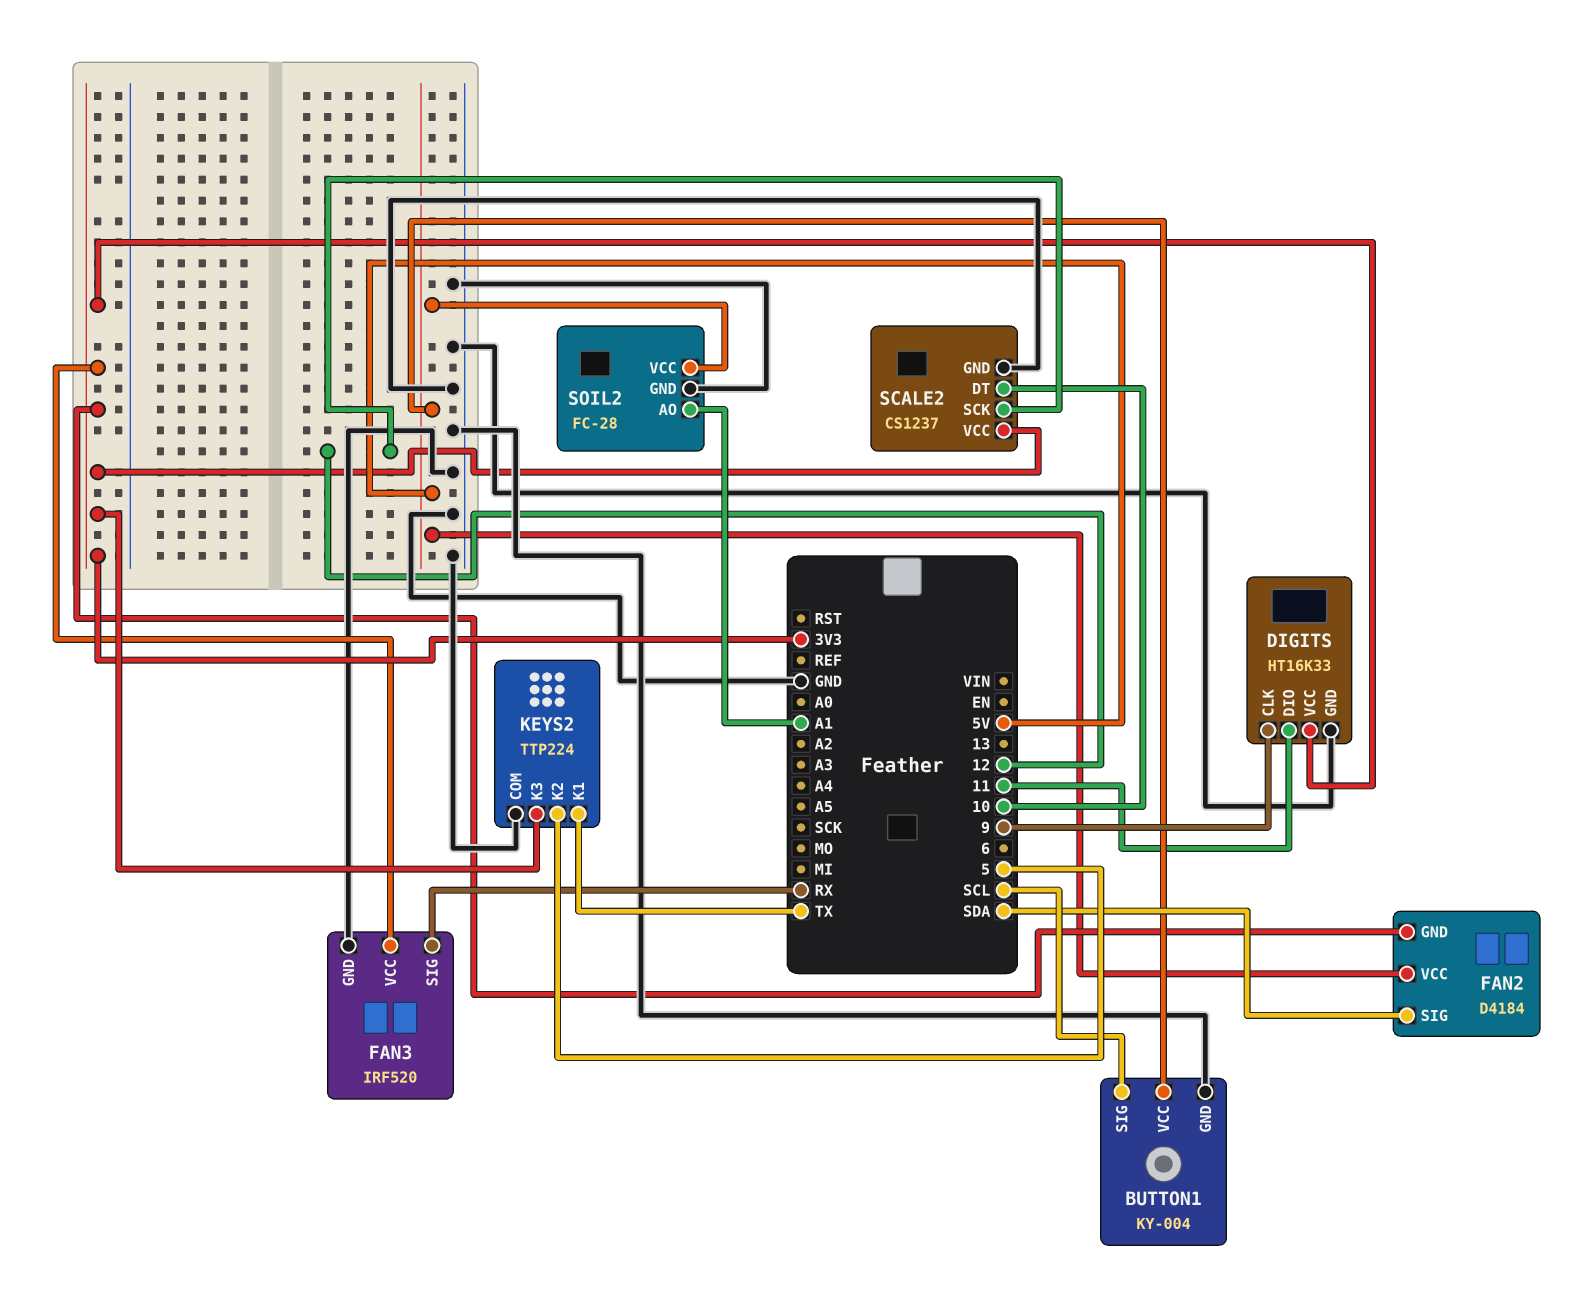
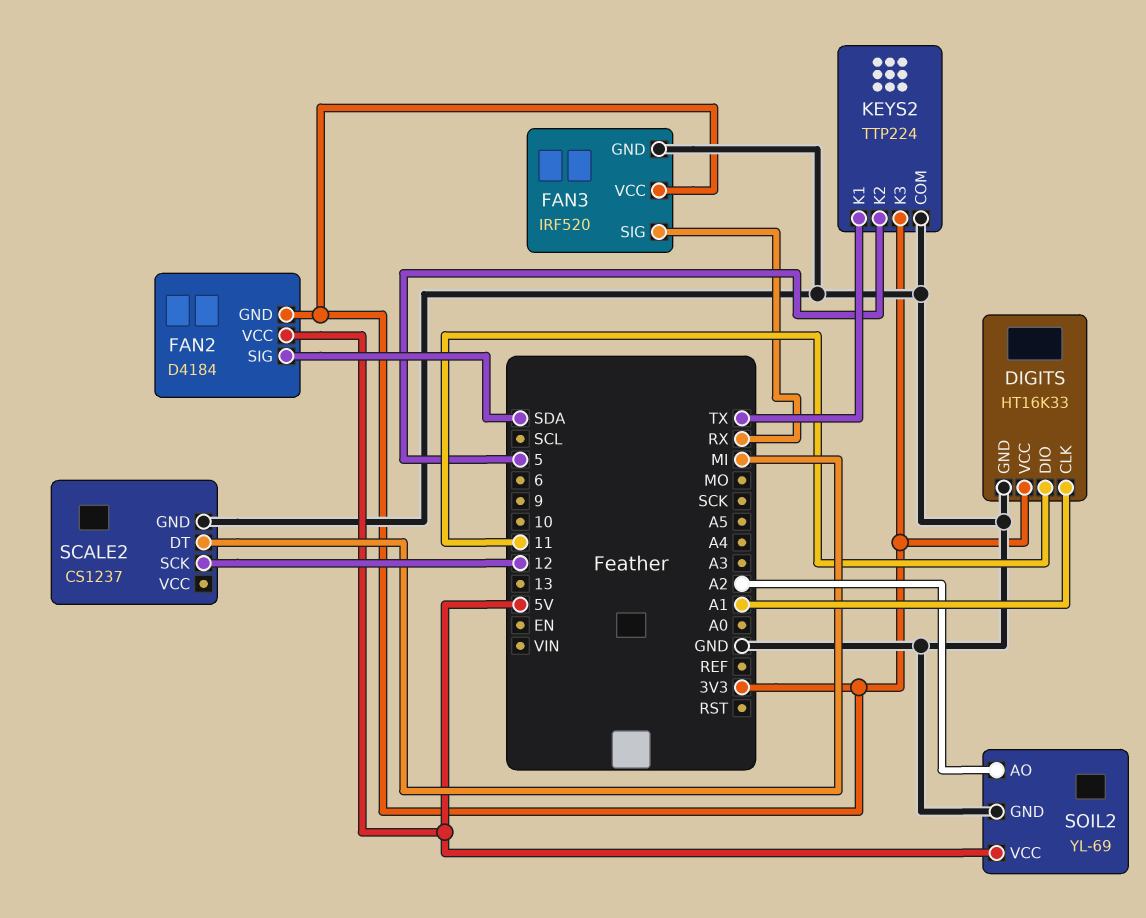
BUTTON1: KY-004 -> none
BUTTON1 pin GND: GND -> none
BUTTON1 pin SIG: SCL -> none
BUTTON1 pin VCC: 5V -> none
DIGITS pin CLK: 9 -> A1
SCALE2 pin DT: 10 -> MI
SCALE2 pin VCC: 3V3 -> none
SOIL2: FC-28 -> YL-69
SOIL2 pin AO: A1 -> A2

